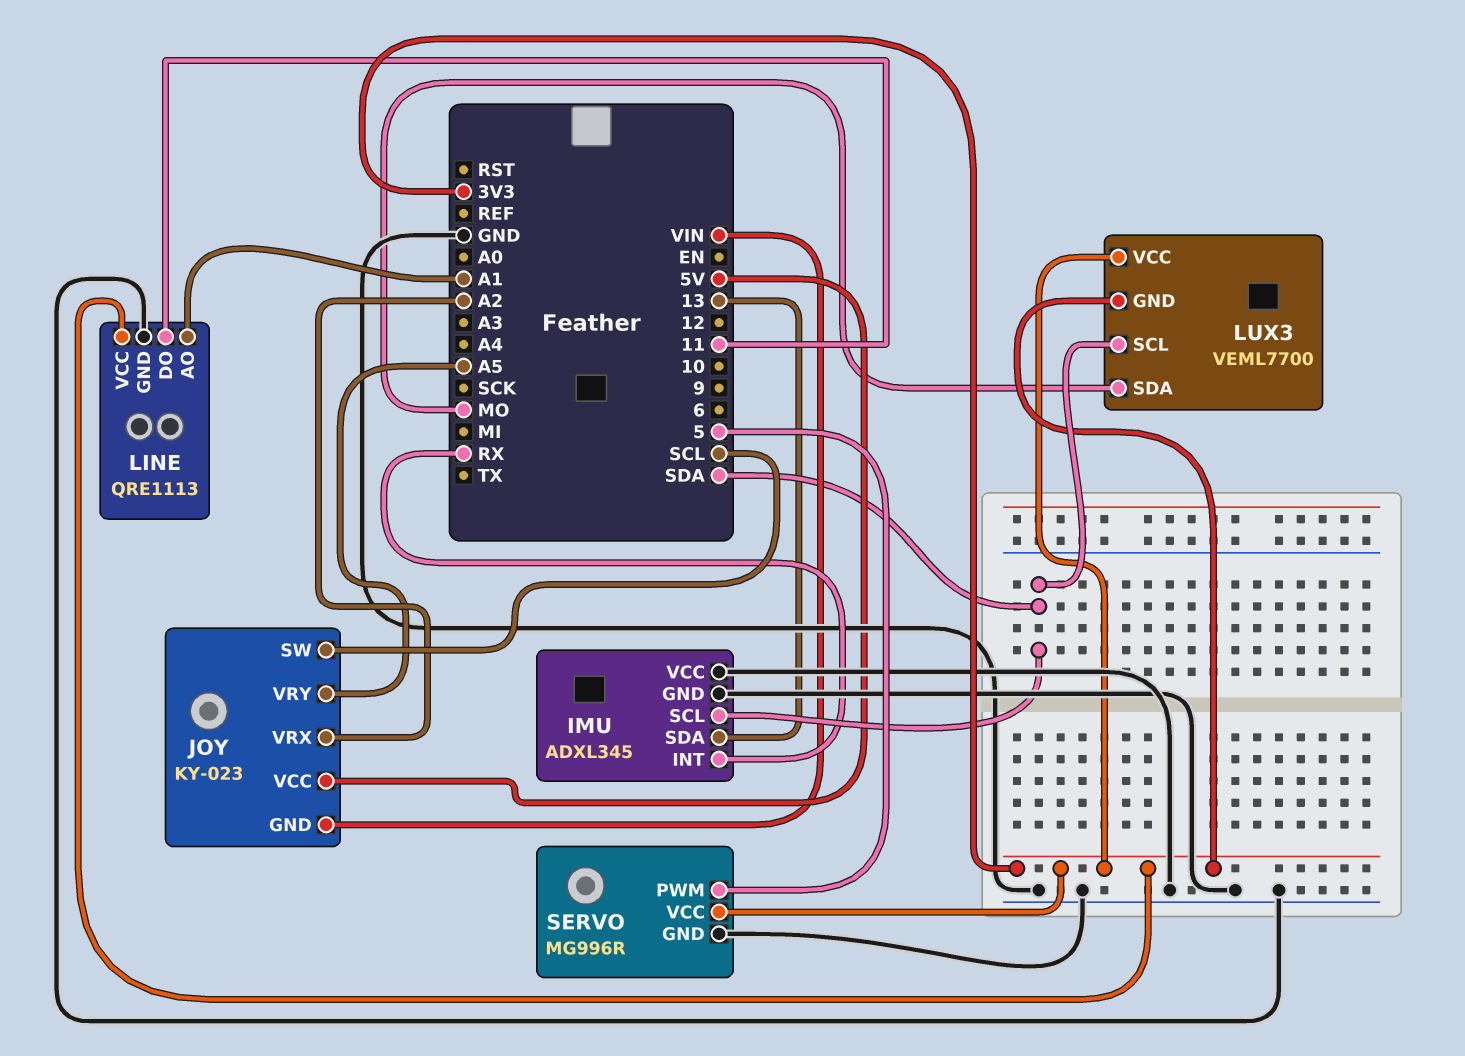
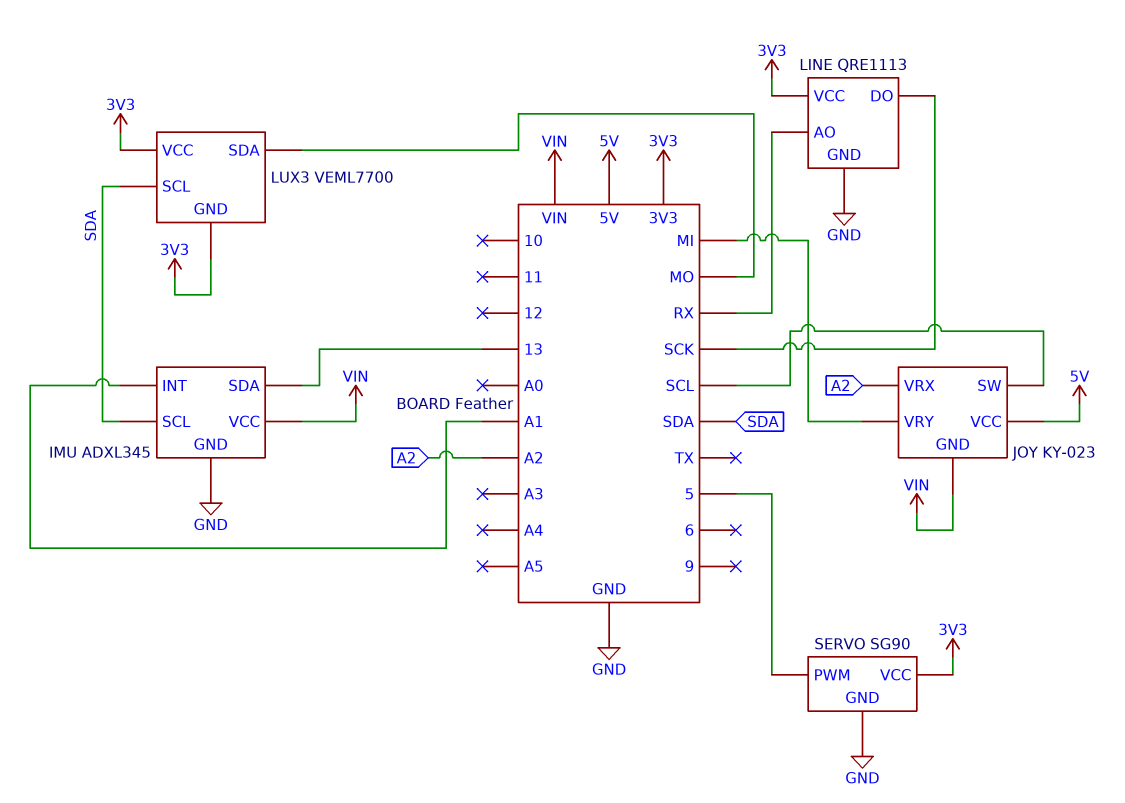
IMU pin INT: RX -> A1
IMU pin VCC: GND -> VIN
JOY pin VRY: A5 -> MI
LINE pin AO: A1 -> RX
LINE pin DO: 11 -> SCK
SERVO: MG996R -> SG90

